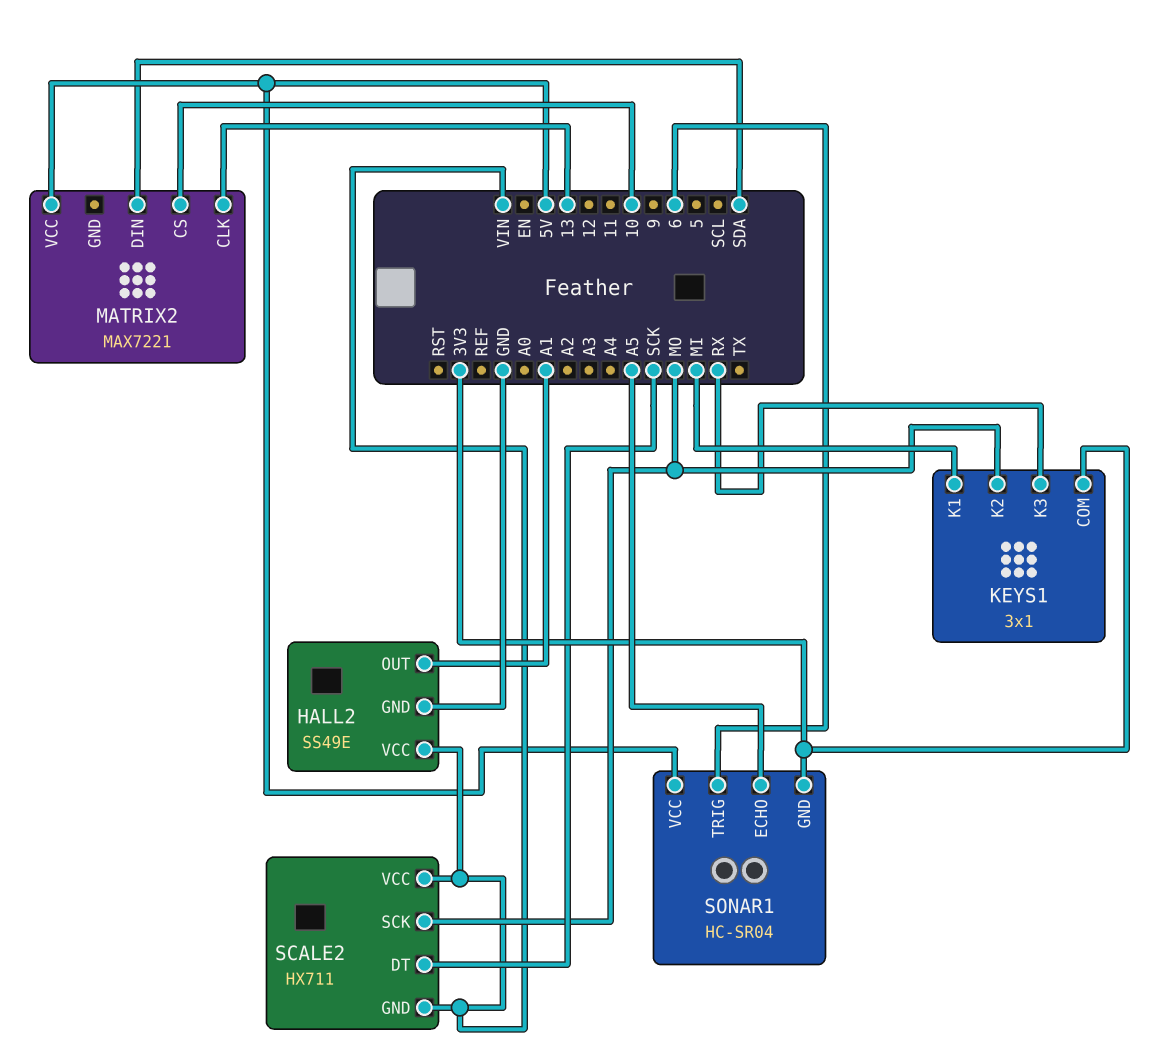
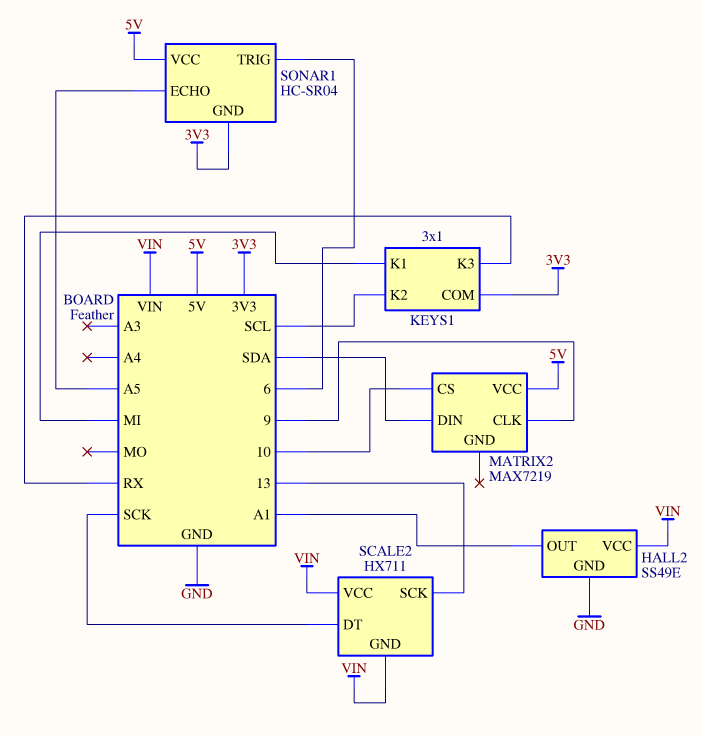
KEYS1 pin K2: MO -> SCL
MATRIX2: MAX7221 -> MAX7219
MATRIX2 pin CLK: 13 -> 9
SCALE2 pin SCK: MO -> 13

